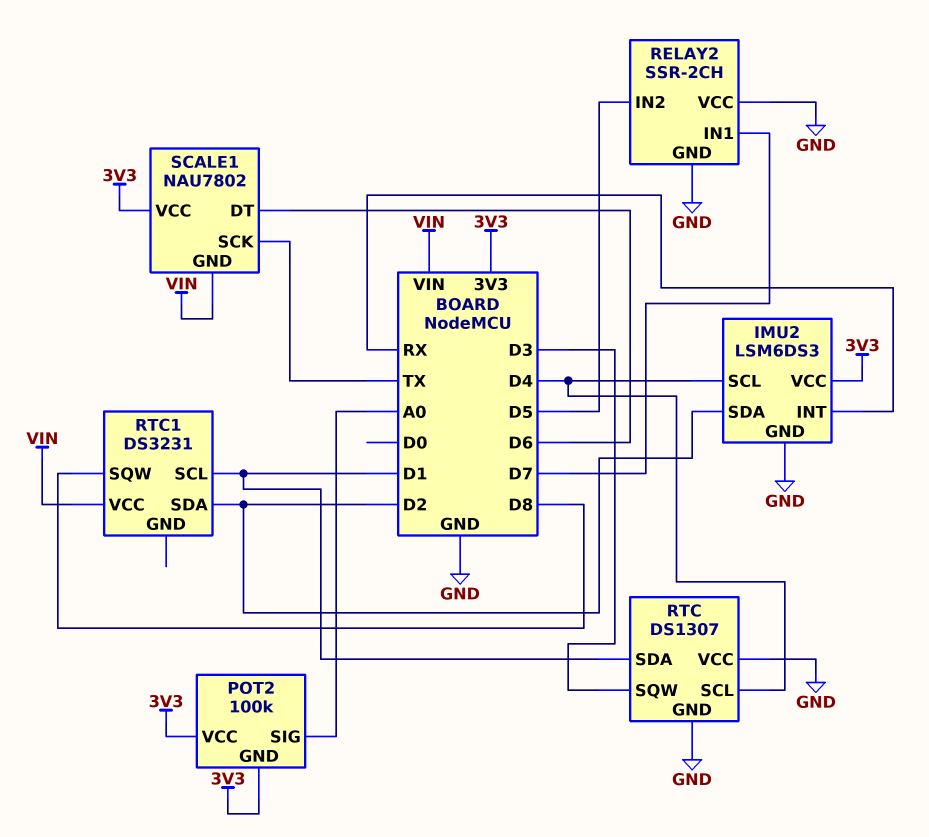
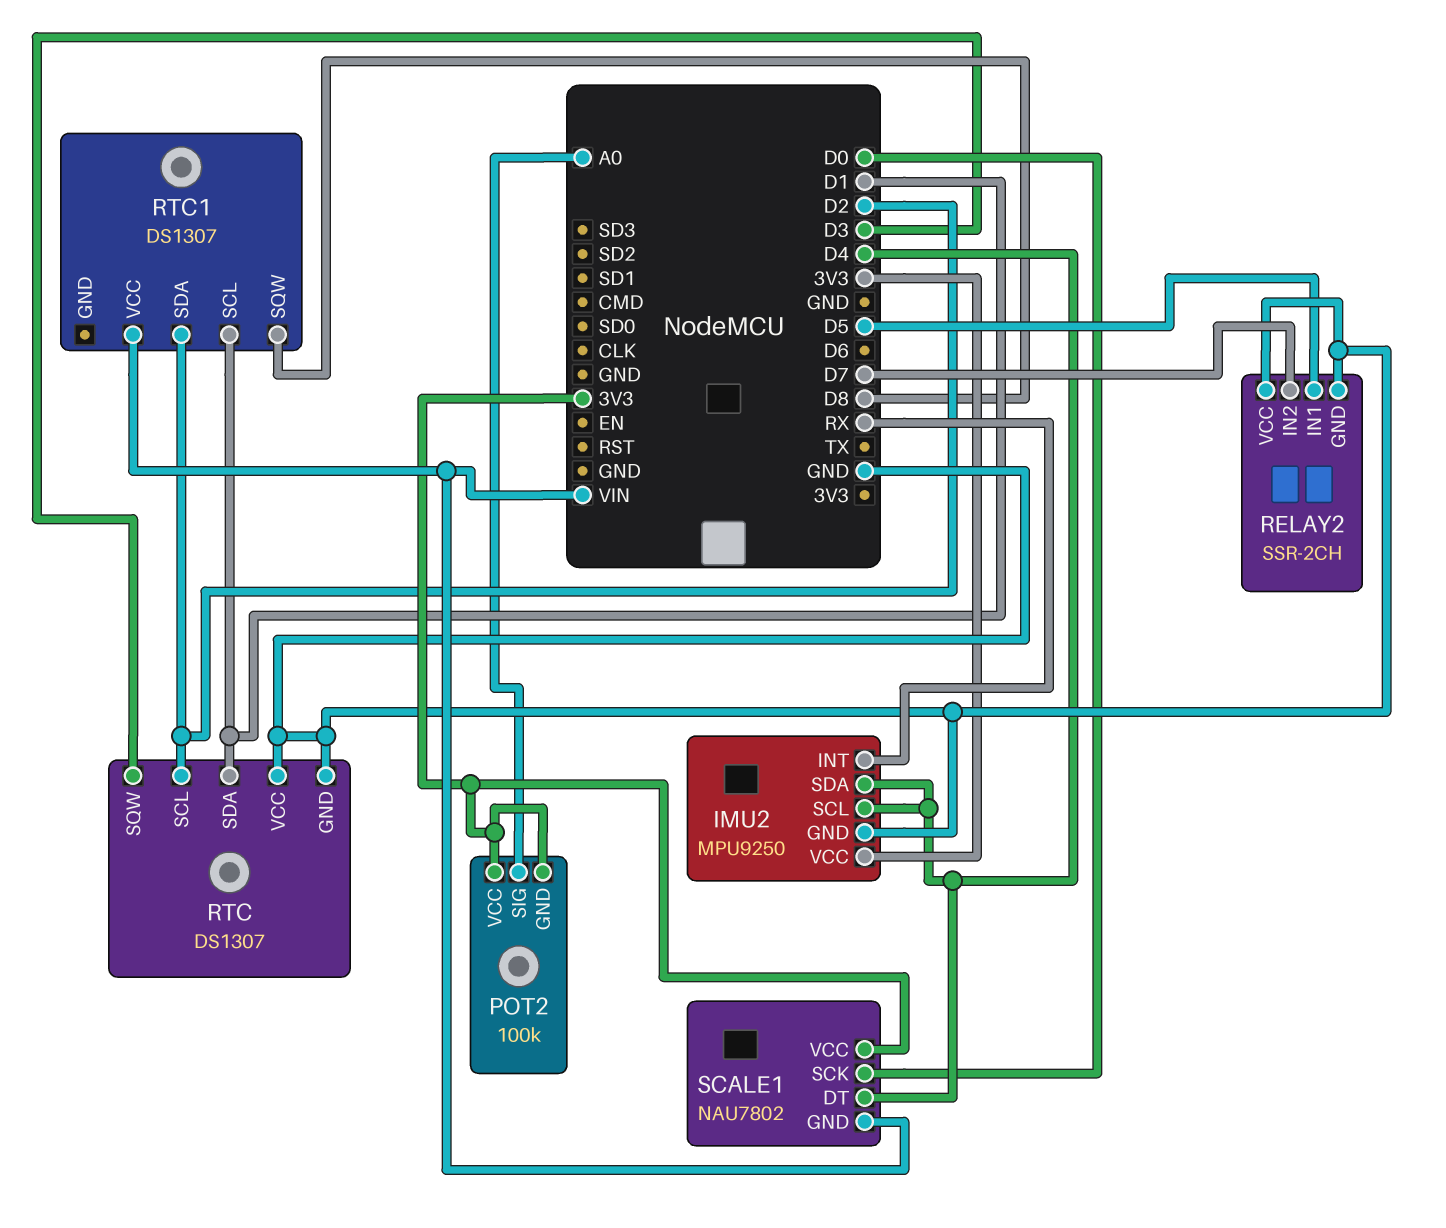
IMU2: LSM6DS3 -> MPU9250
IMU2 pin SDA: D2 -> D4
RELAY2 pin IN1: D7 -> D5
RELAY2 pin IN2: D5 -> D7
RTC pin SCL: D4 -> D2
RTC1: DS3231 -> DS1307
SCALE1 pin DT: D6 -> D4
SCALE1 pin SCK: TX -> D0

